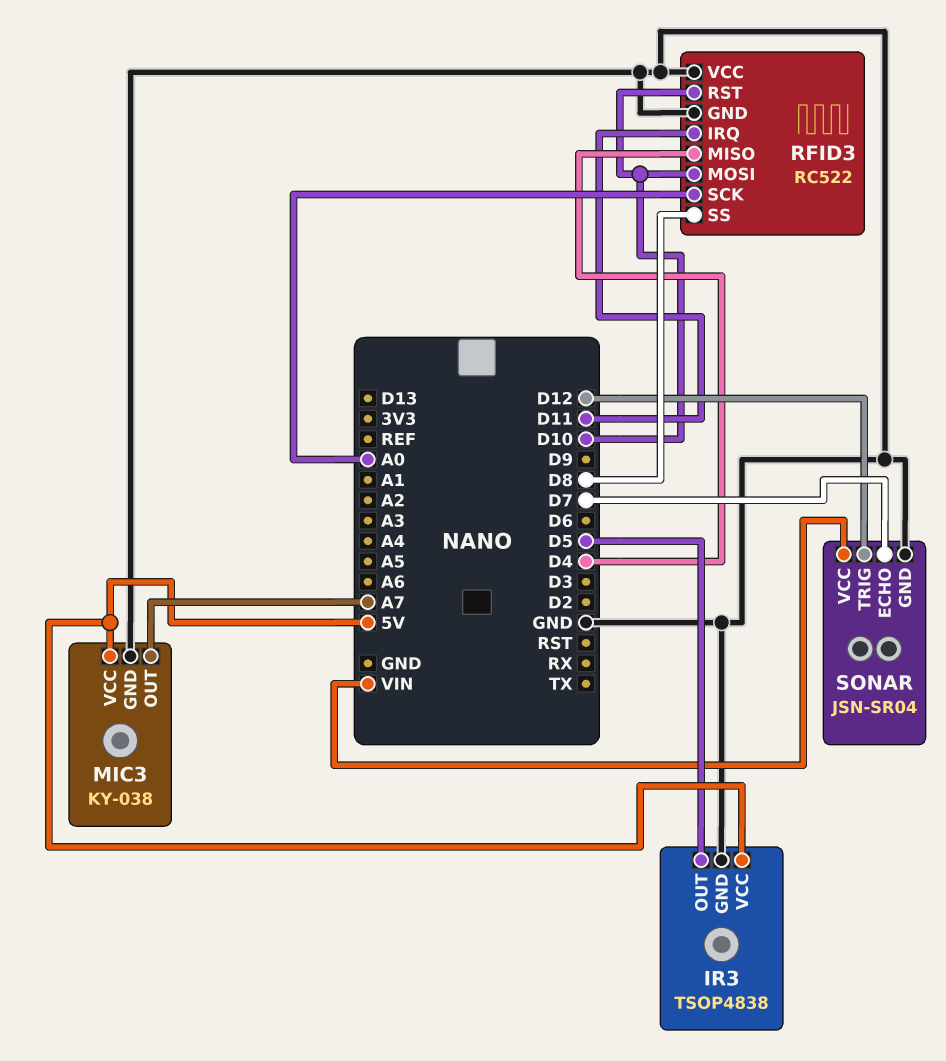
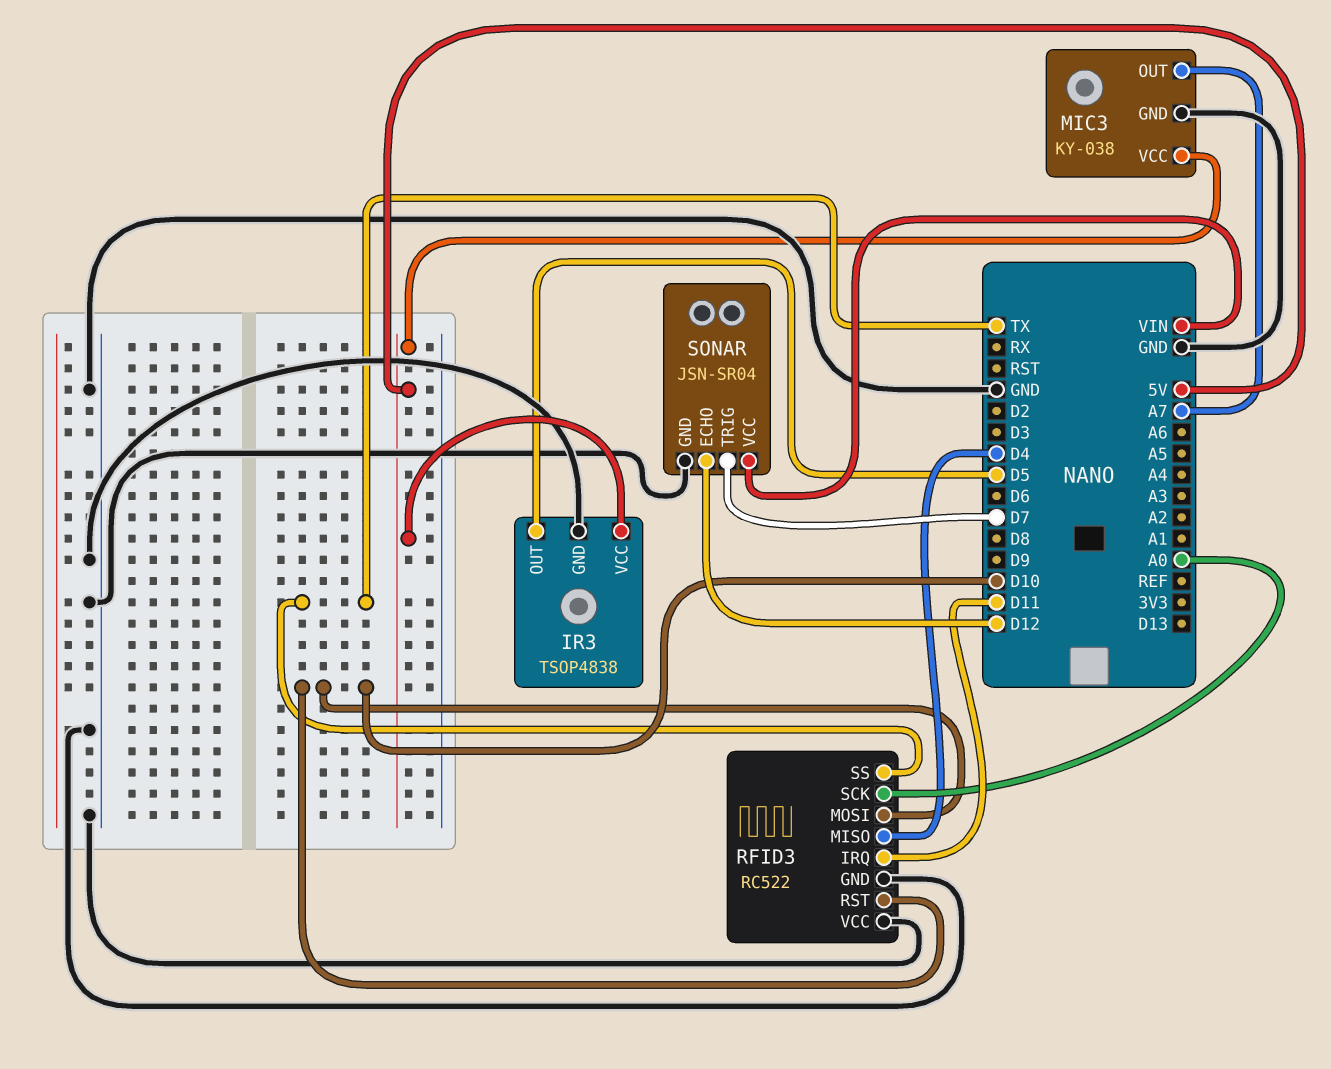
RFID3 pin SS: D8 -> TX
SONAR pin ECHO: D7 -> D12
SONAR pin TRIG: D12 -> D7

